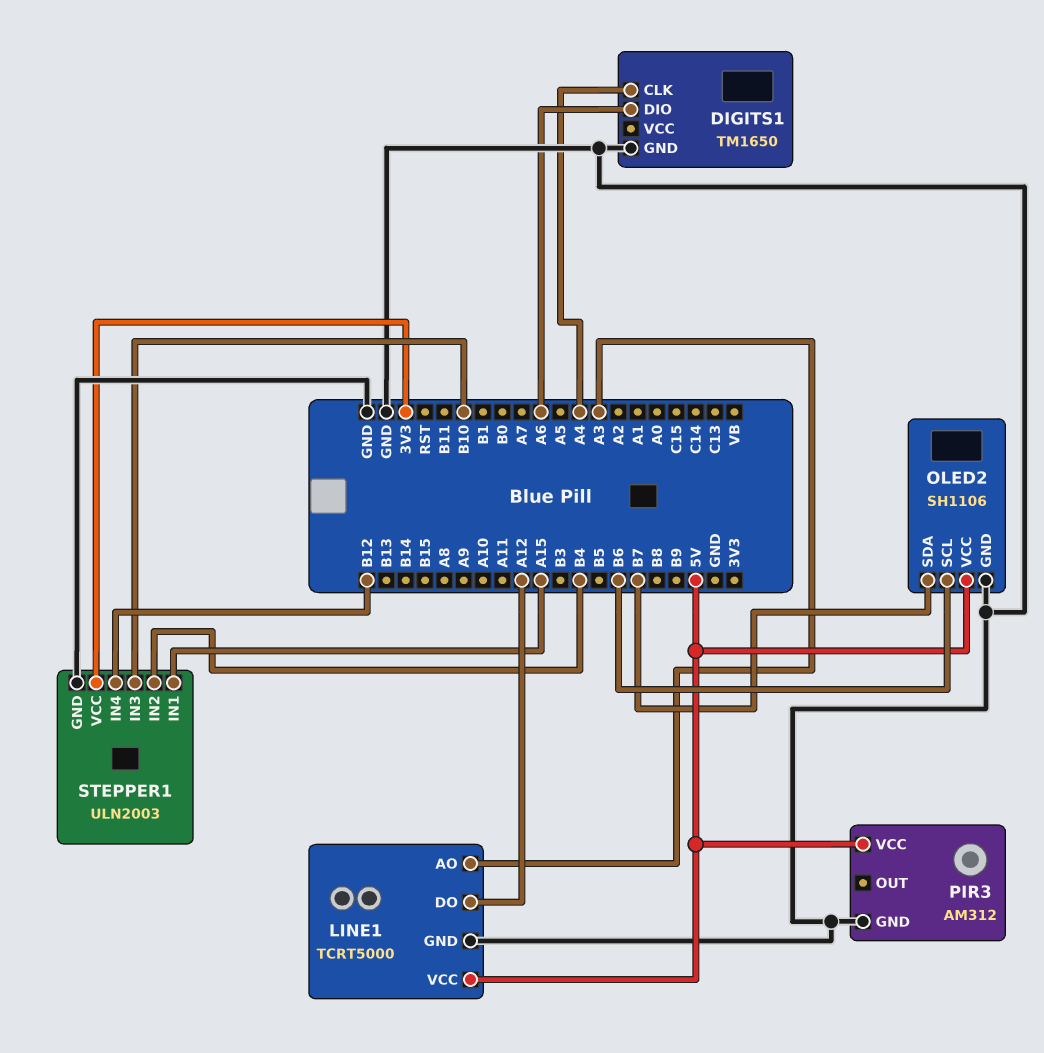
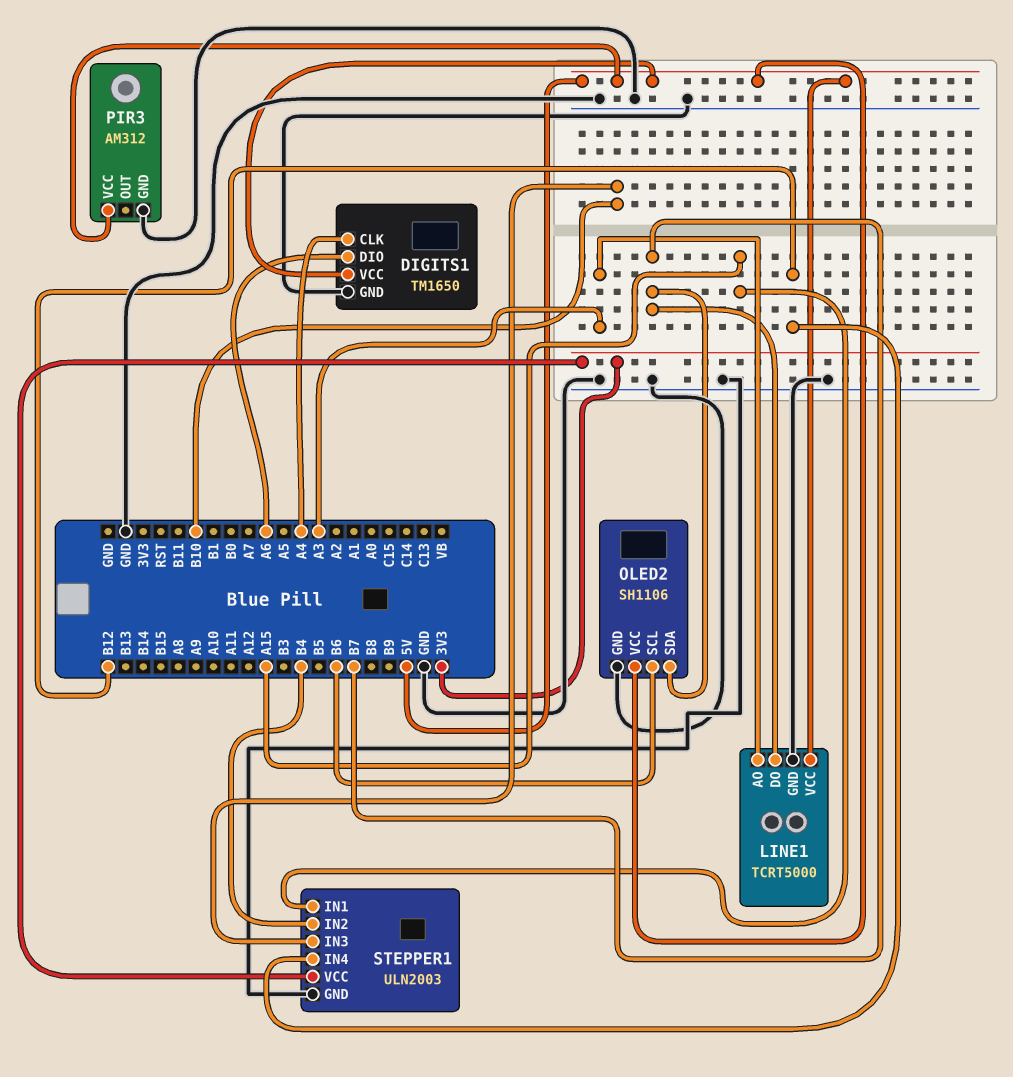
DIGITS1 pin VCC: none -> 5V
LINE1 pin DO: A12 -> B7

